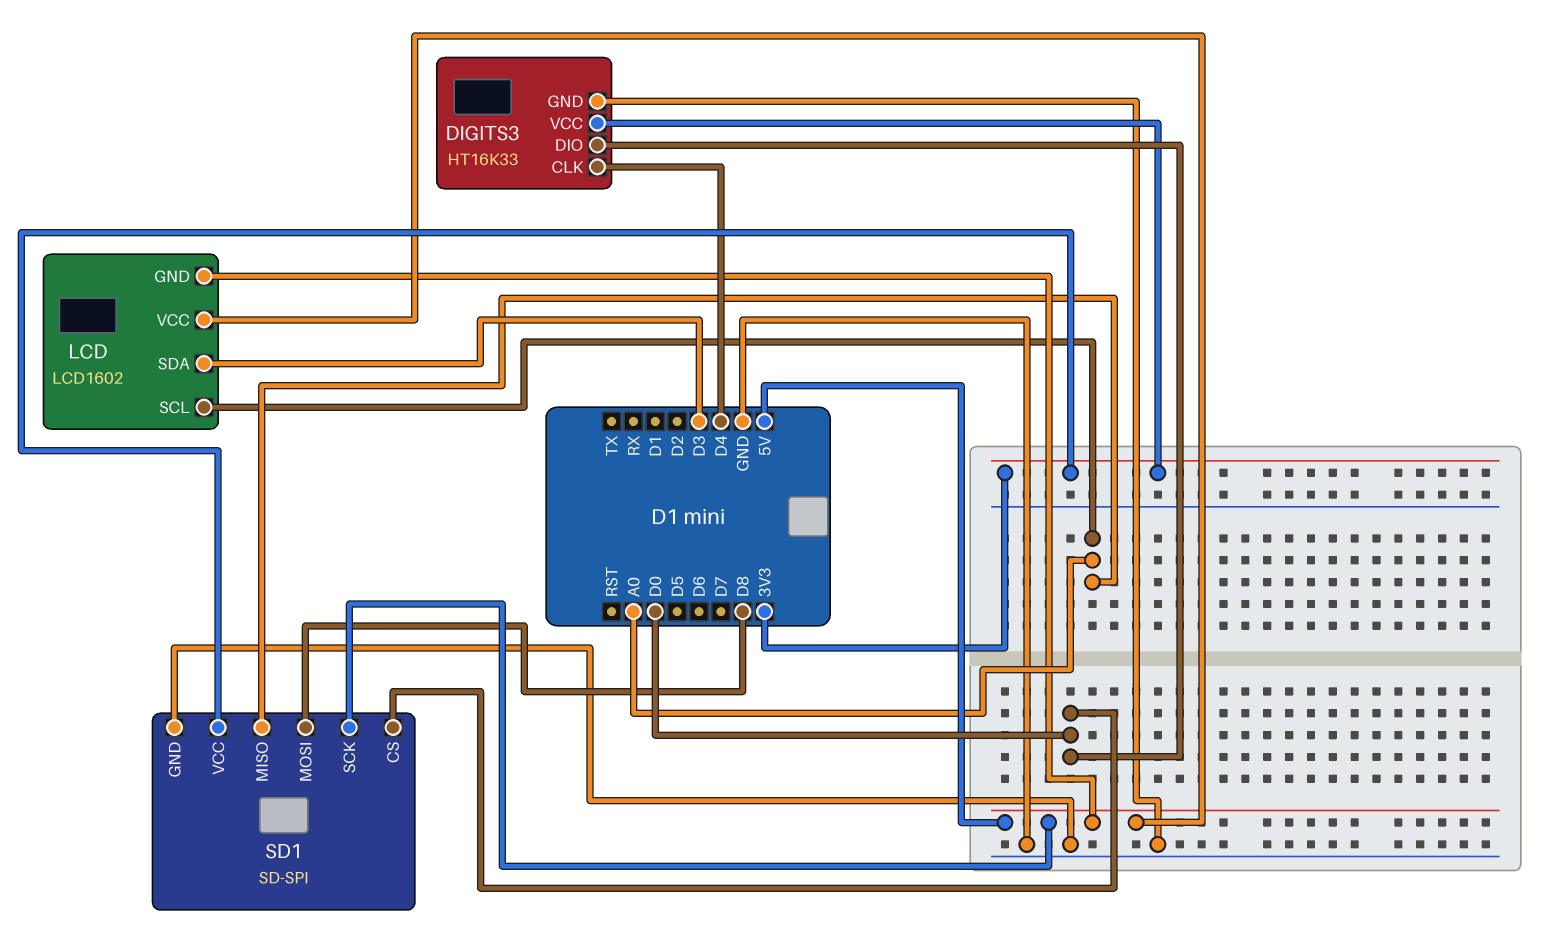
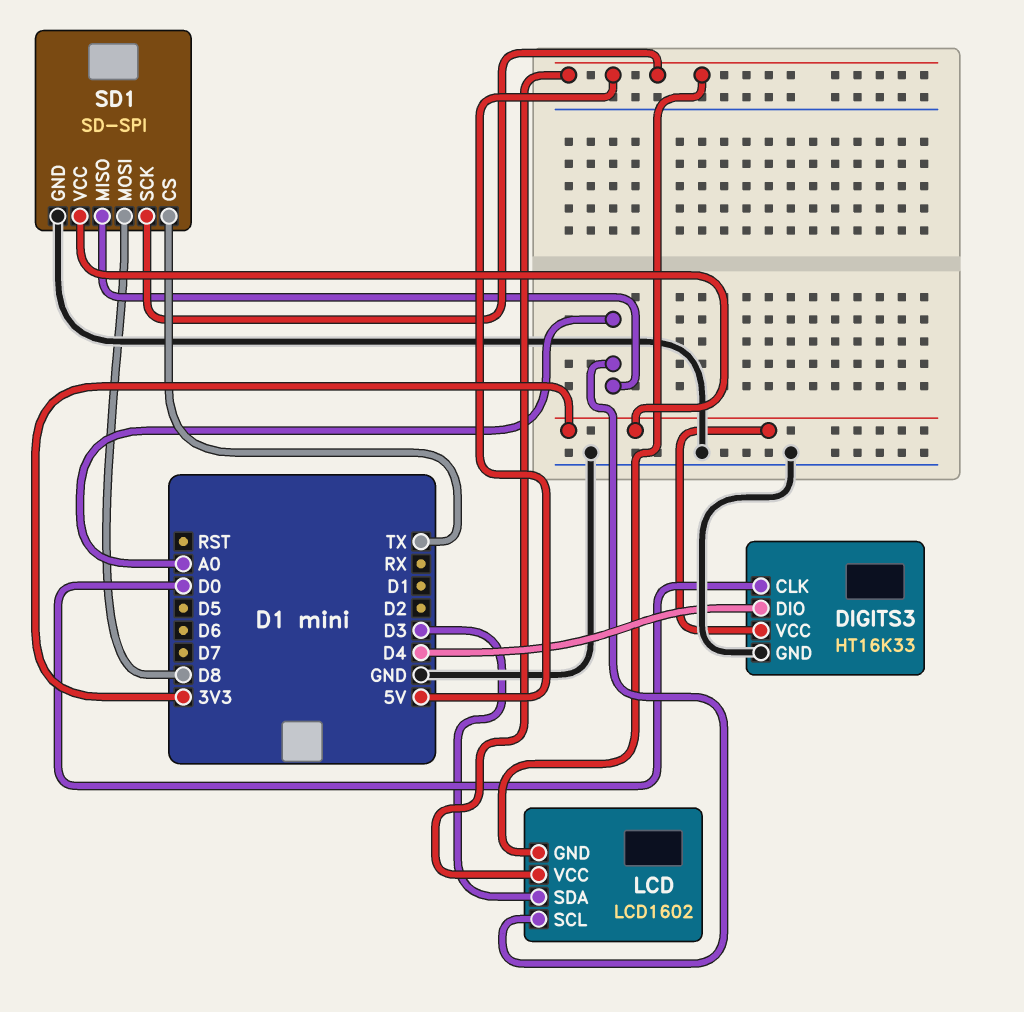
DIGITS3 pin CLK: D4 -> D0
DIGITS3 pin DIO: D0 -> D4
SD1 pin CS: D0 -> TX

